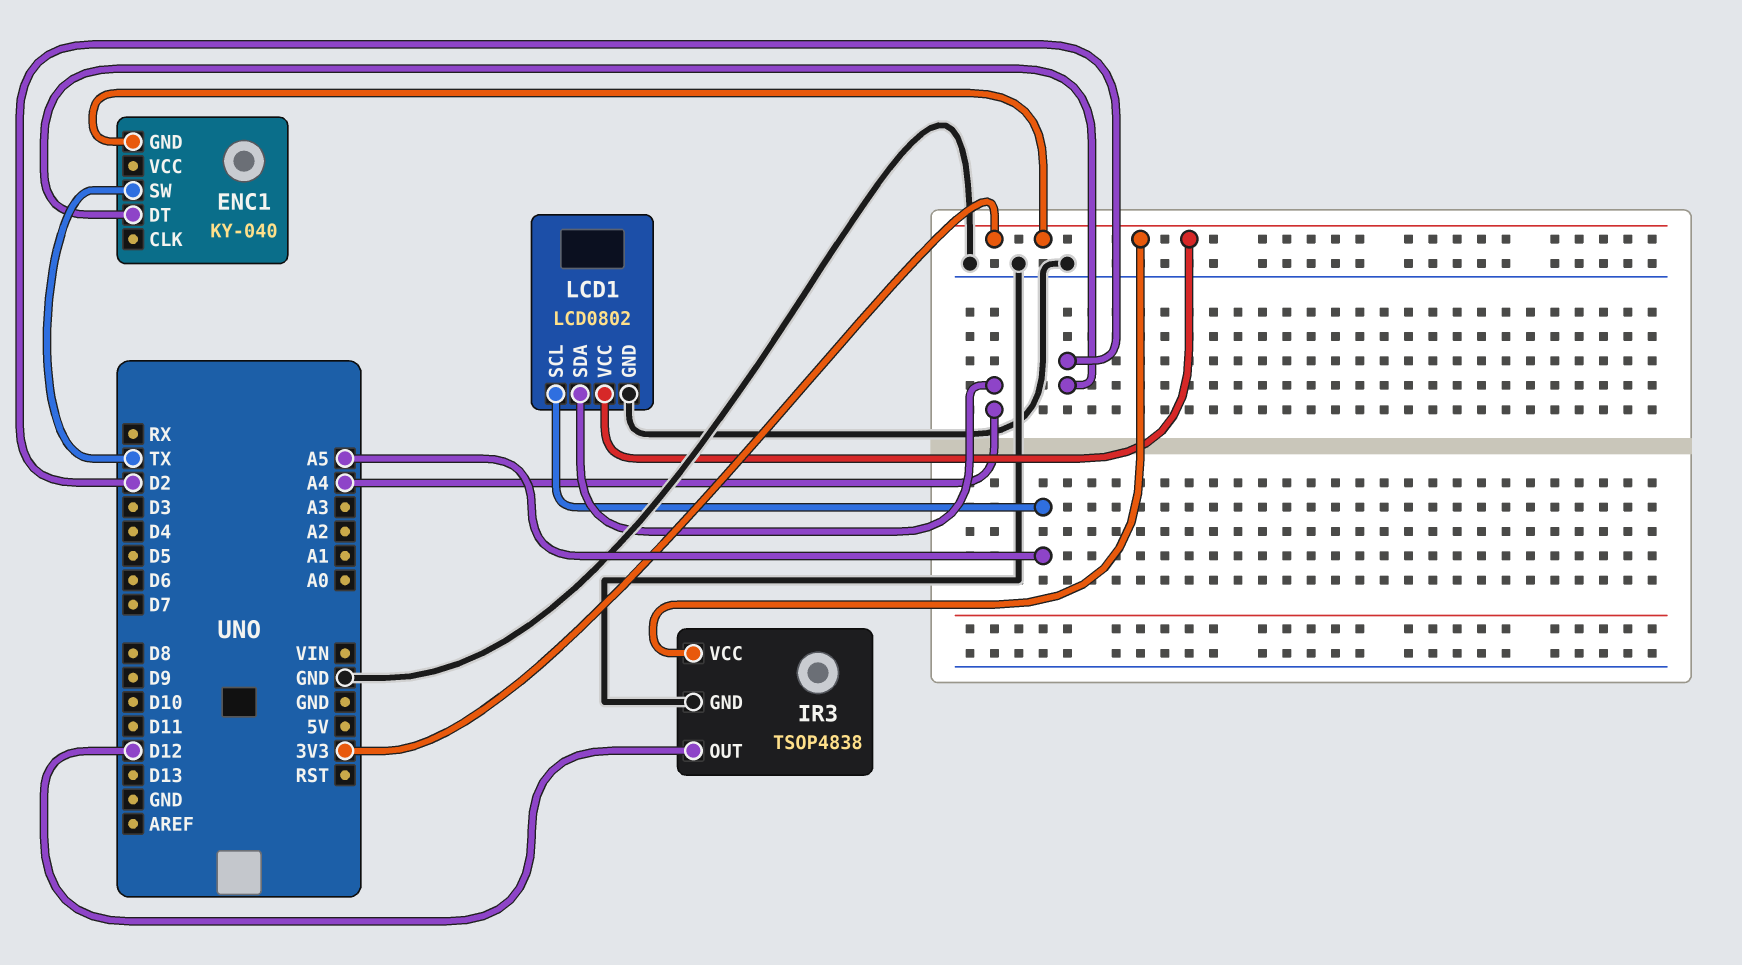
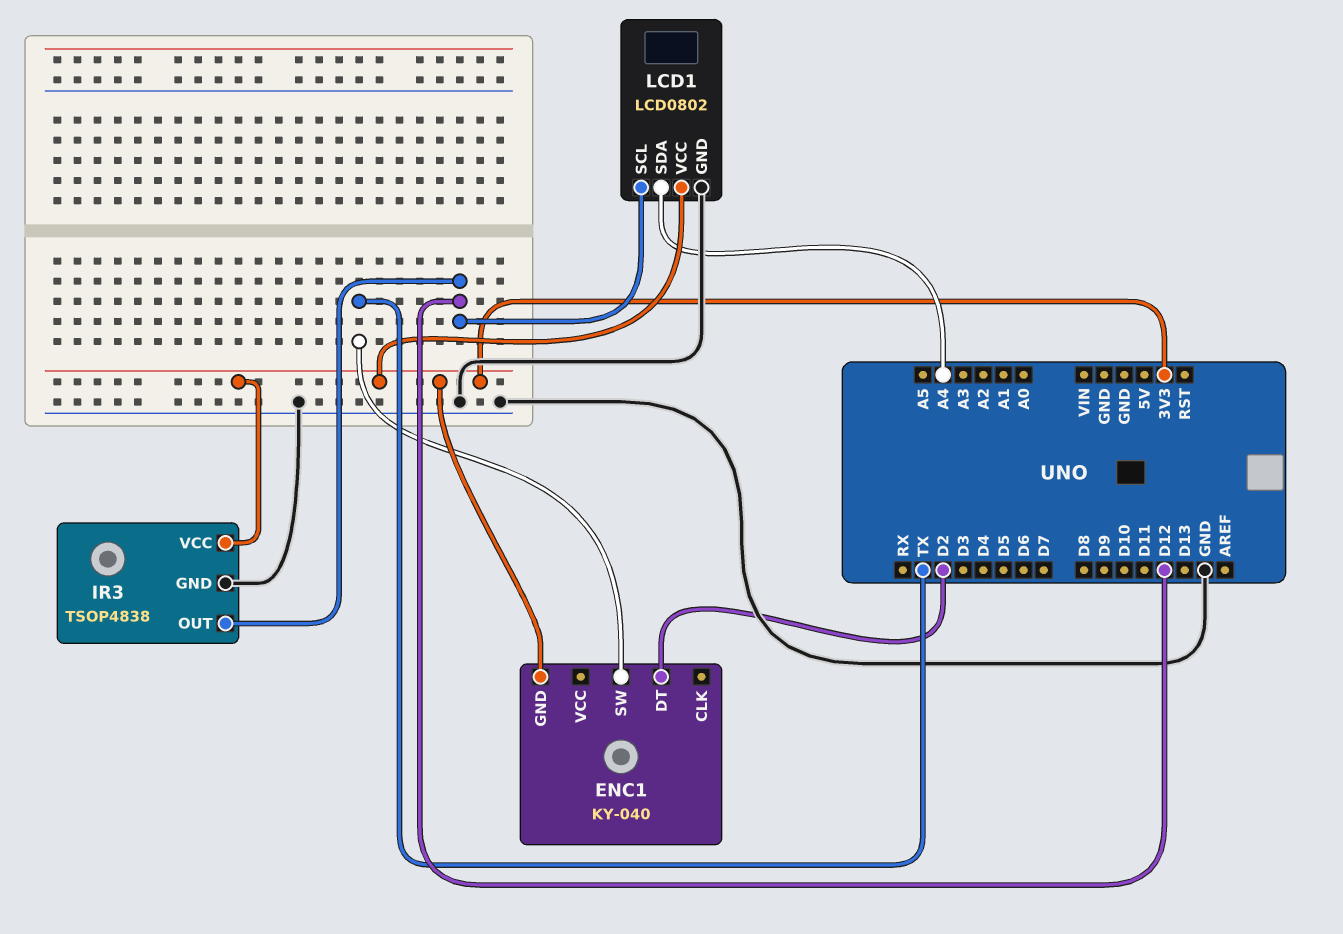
LCD1 pin SCL: A5 -> D12

